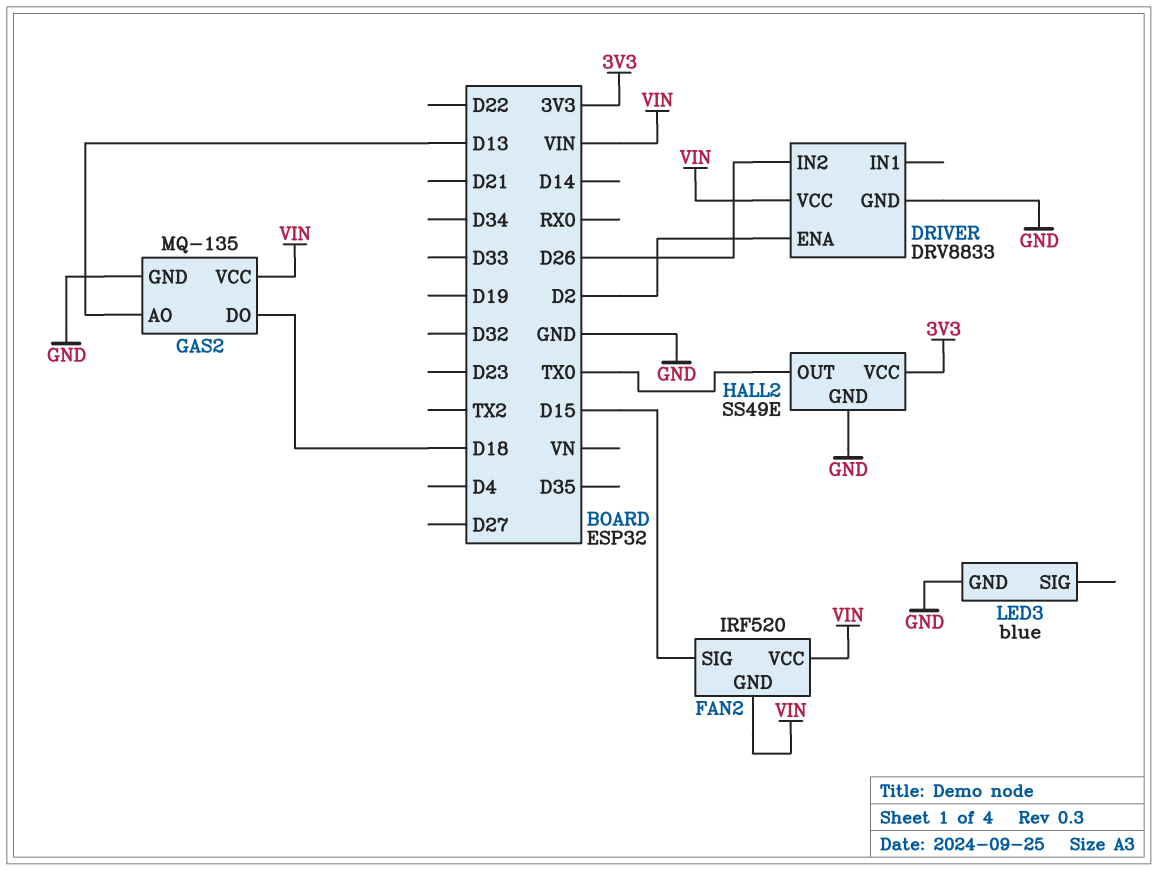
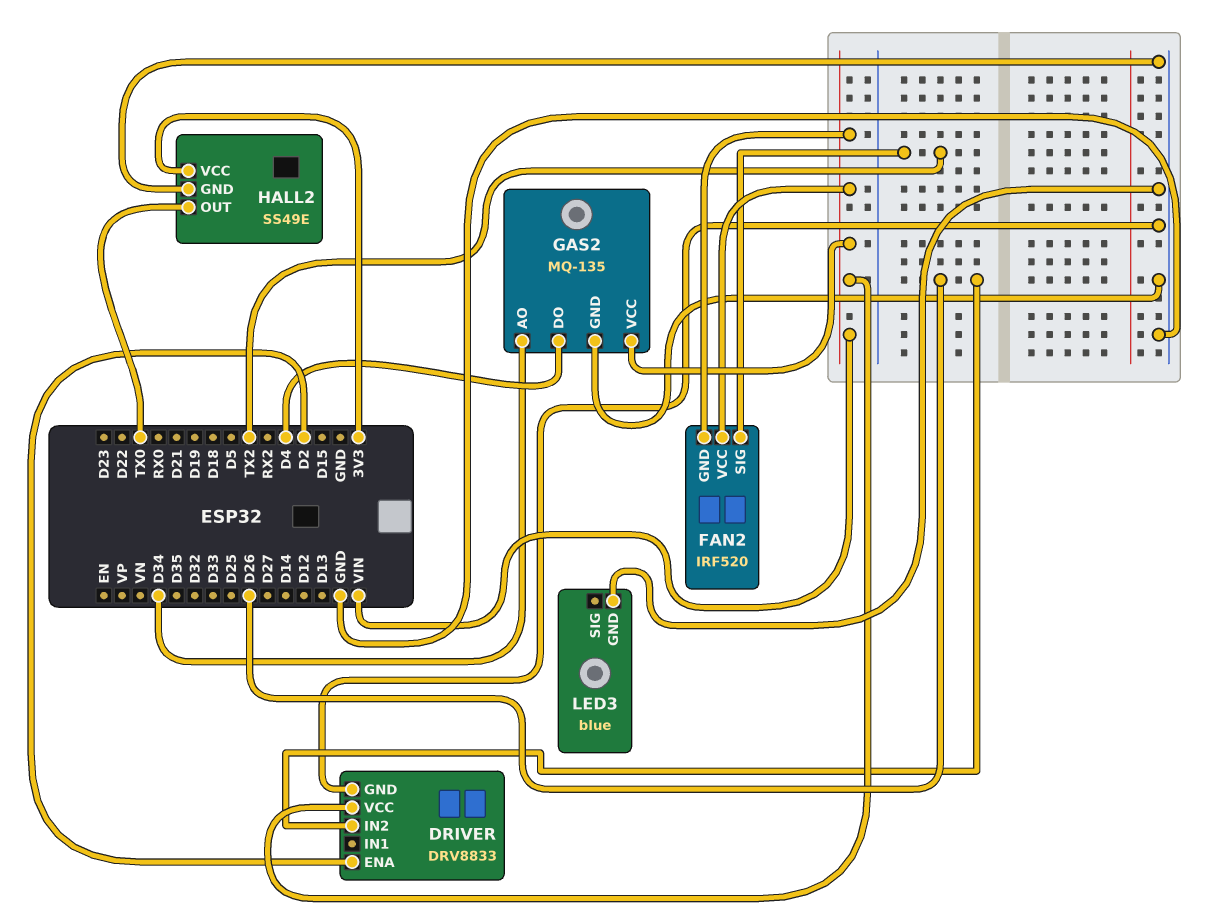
FAN2 pin SIG: D15 -> TX2
GAS2 pin AO: D13 -> D34
GAS2 pin DO: D18 -> D4

